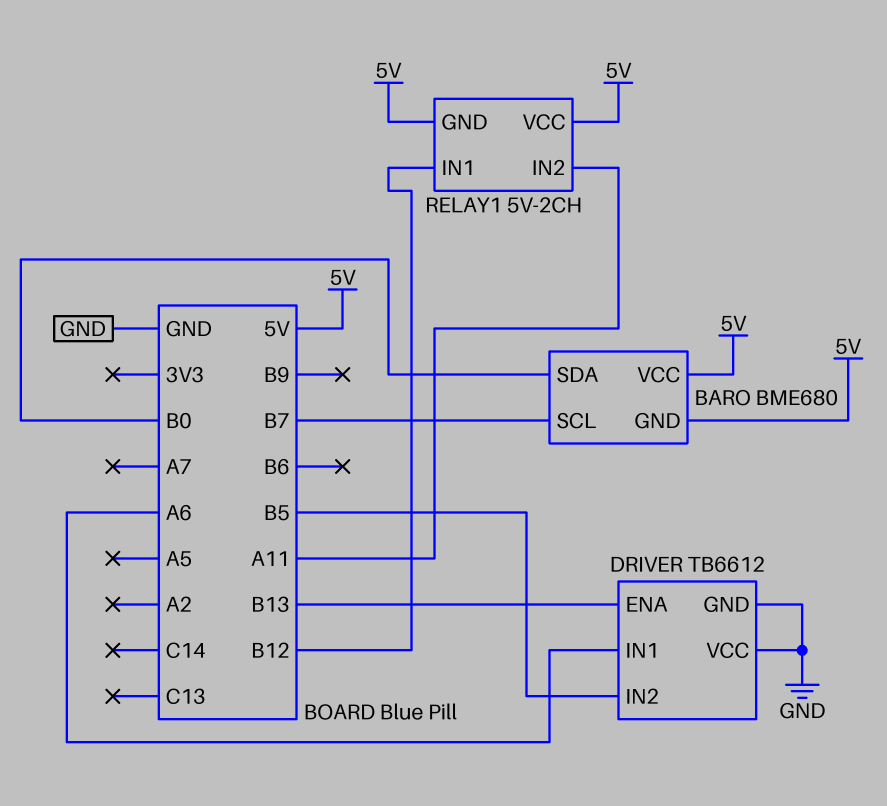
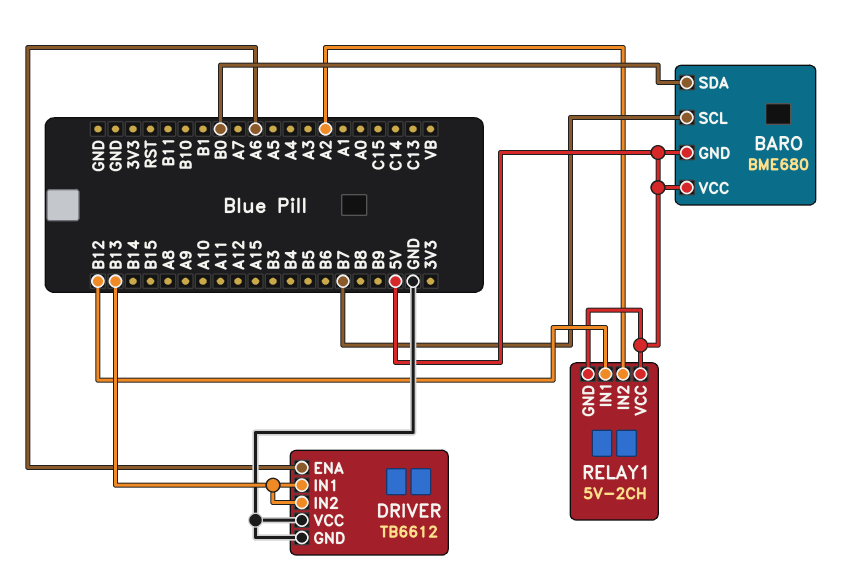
DRIVER pin ENA: B13 -> A6
DRIVER pin IN1: A6 -> B13
DRIVER pin IN2: B5 -> B13
RELAY1 pin IN2: A11 -> A2

